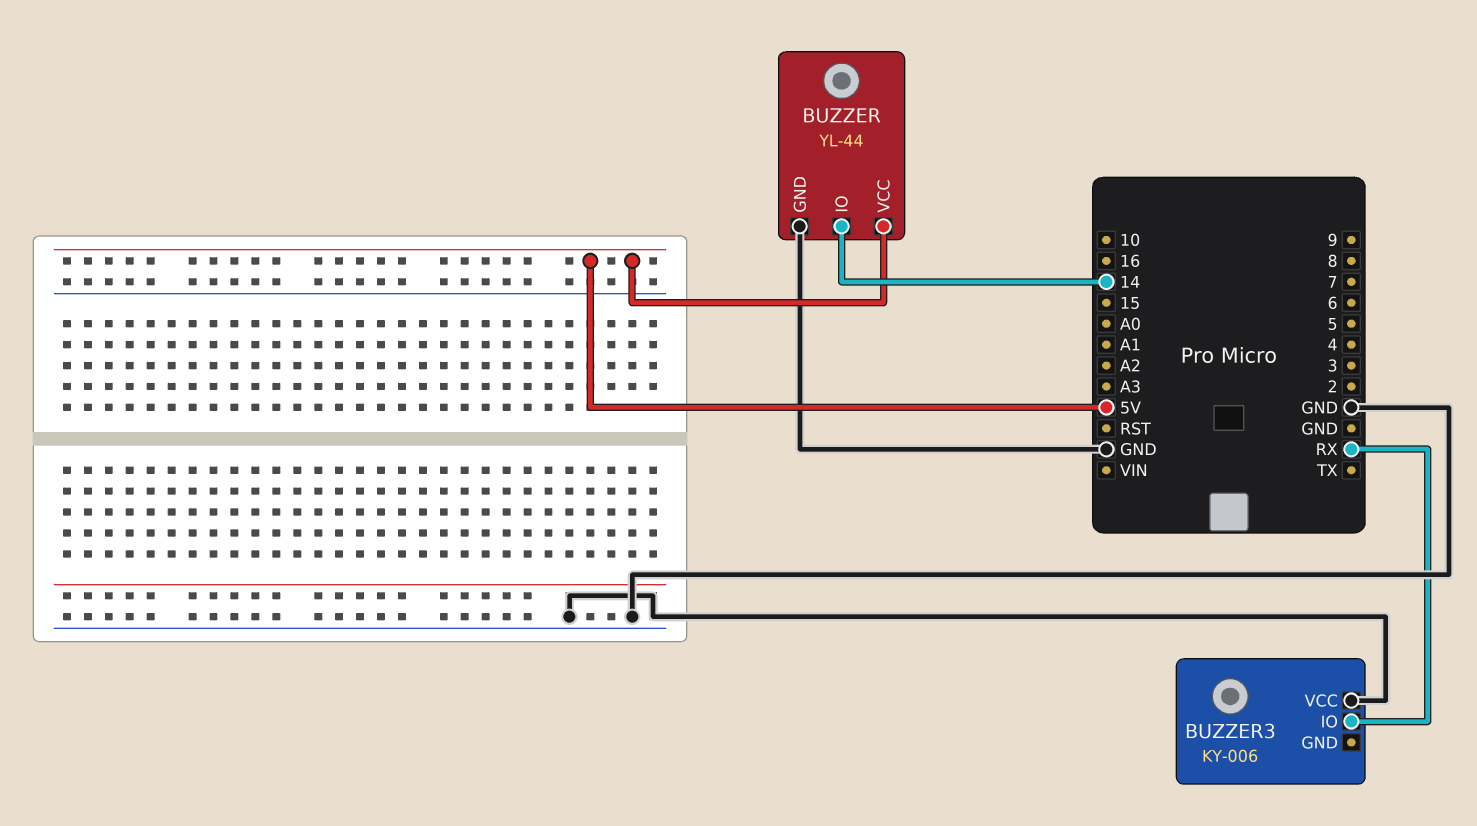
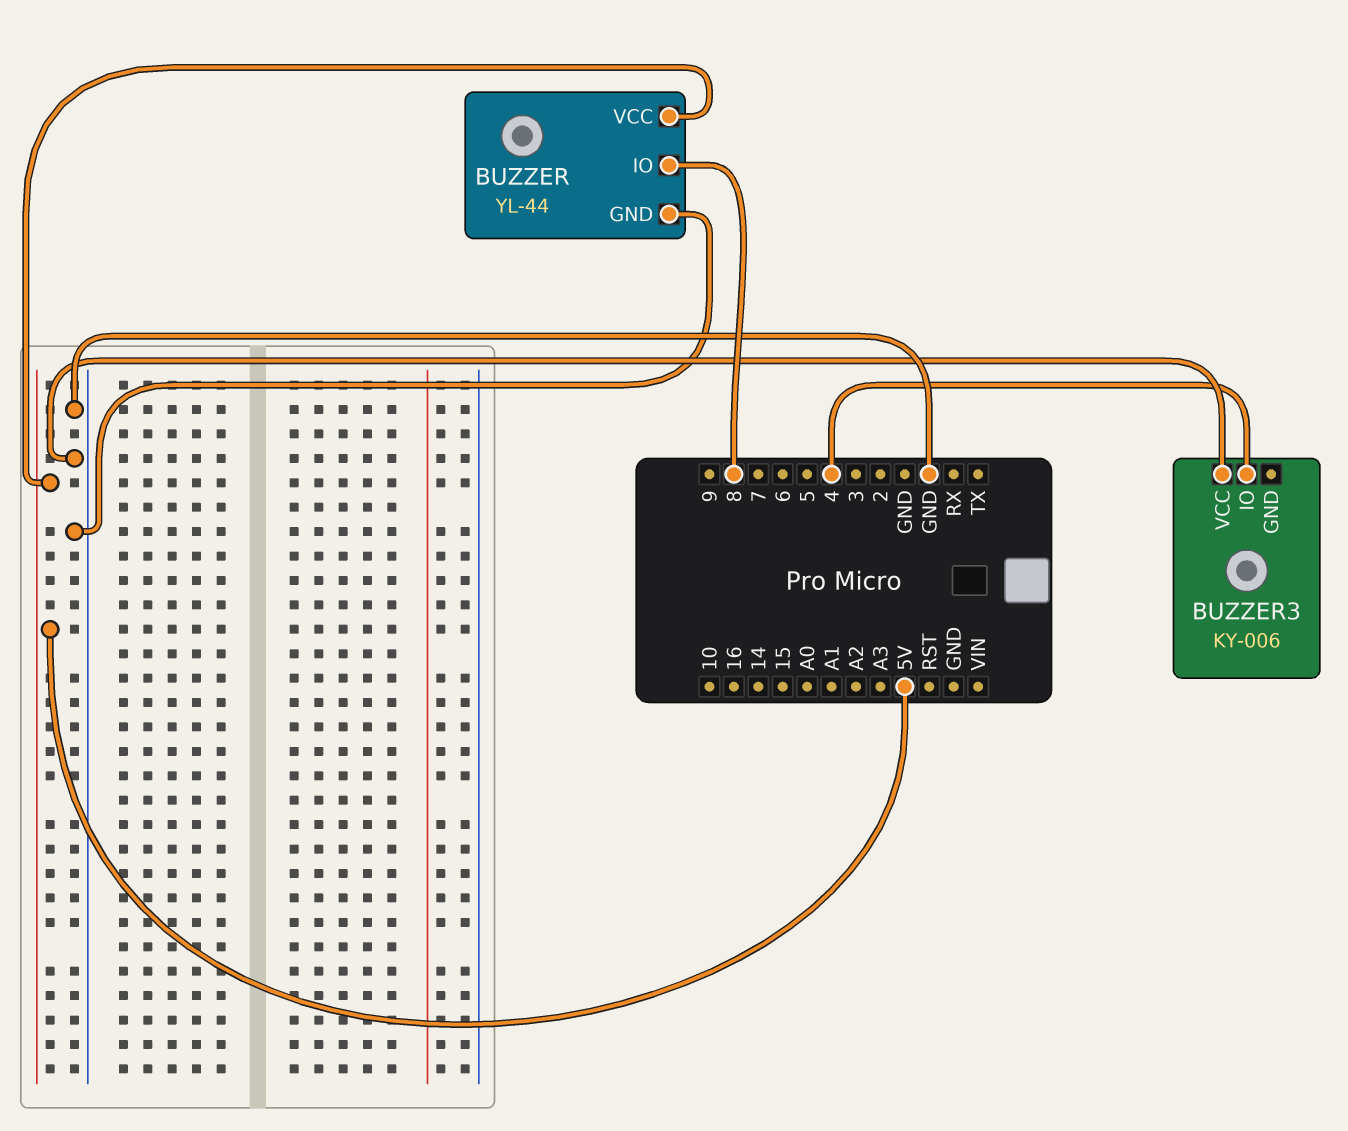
BUZZER pin IO: 14 -> 8
BUZZER3 pin IO: RX -> 4

